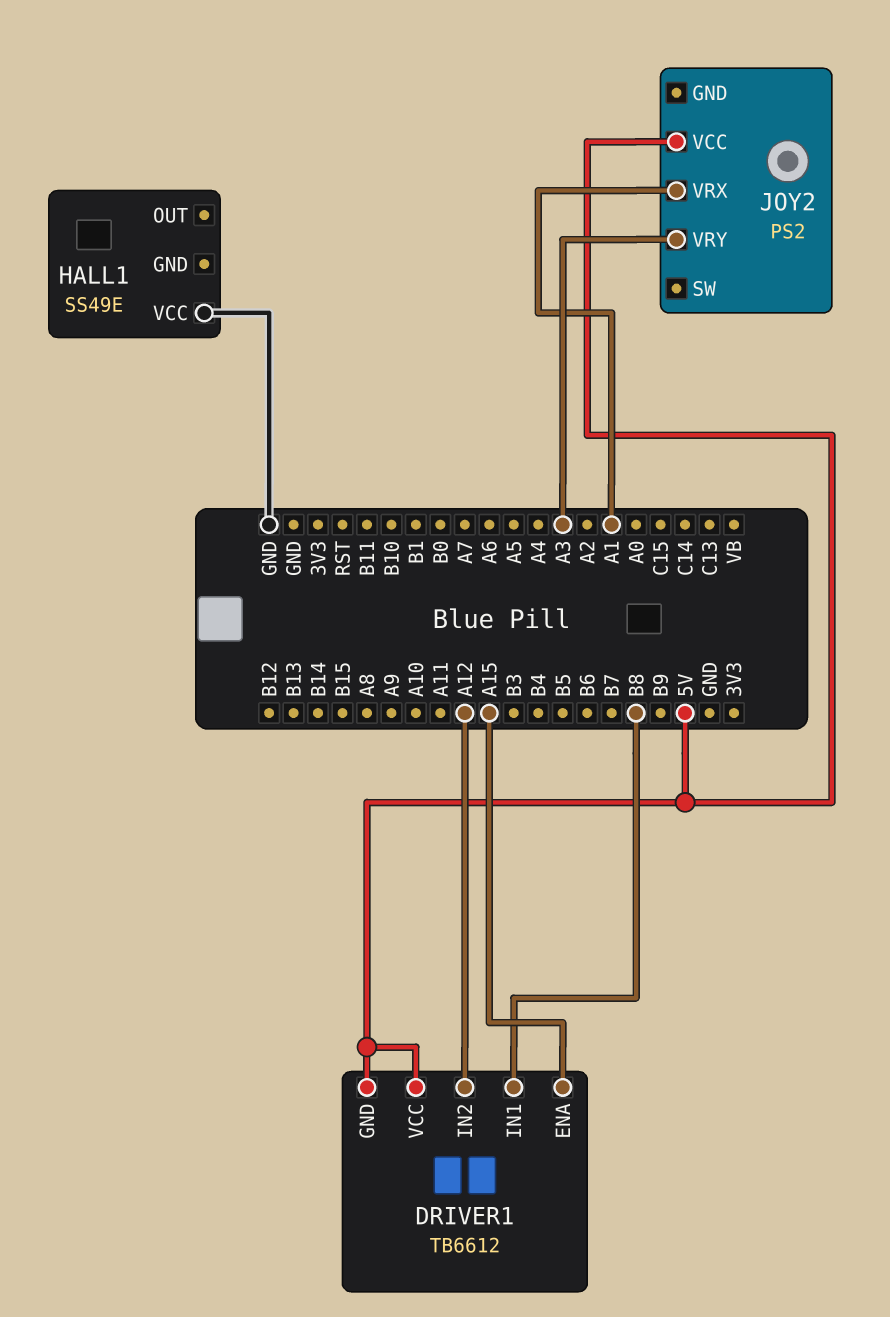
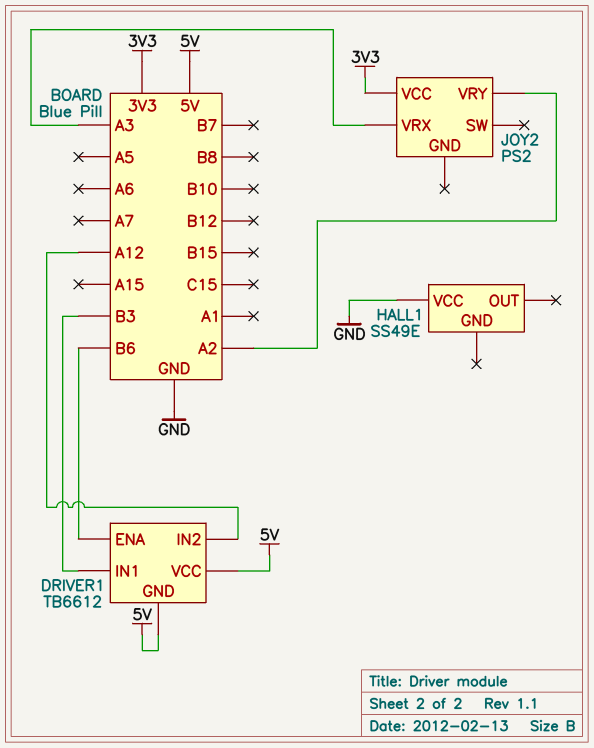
DRIVER1 pin ENA: A15 -> B6
DRIVER1 pin IN1: B8 -> B3
JOY2 pin VCC: 5V -> 3V3
JOY2 pin VRX: A1 -> A3
JOY2 pin VRY: A3 -> A2

